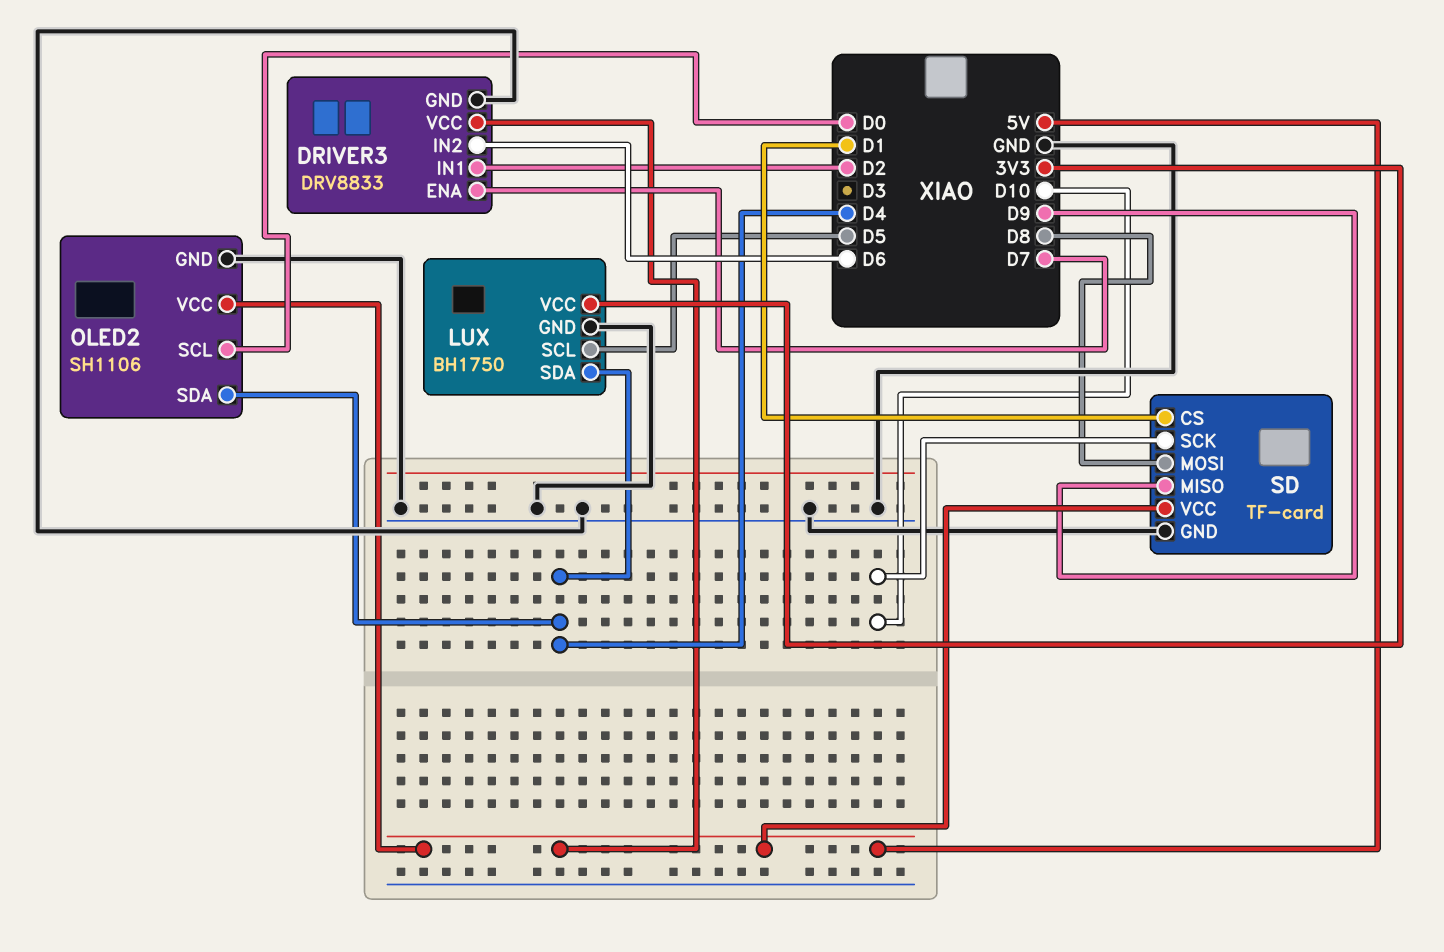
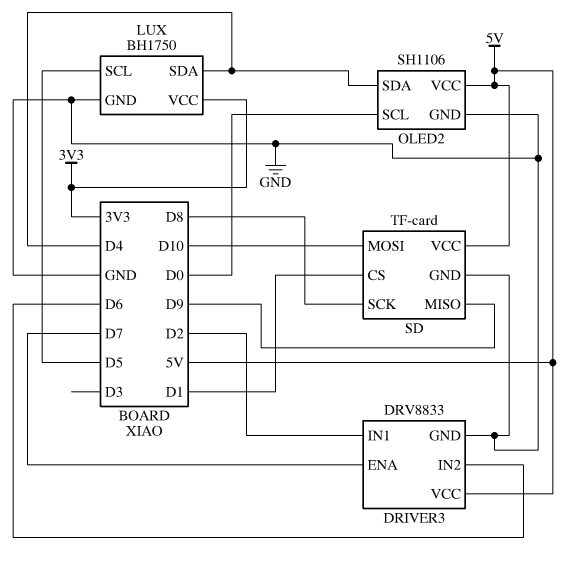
SD pin MOSI: D8 -> D10
SD pin SCK: D10 -> D8

